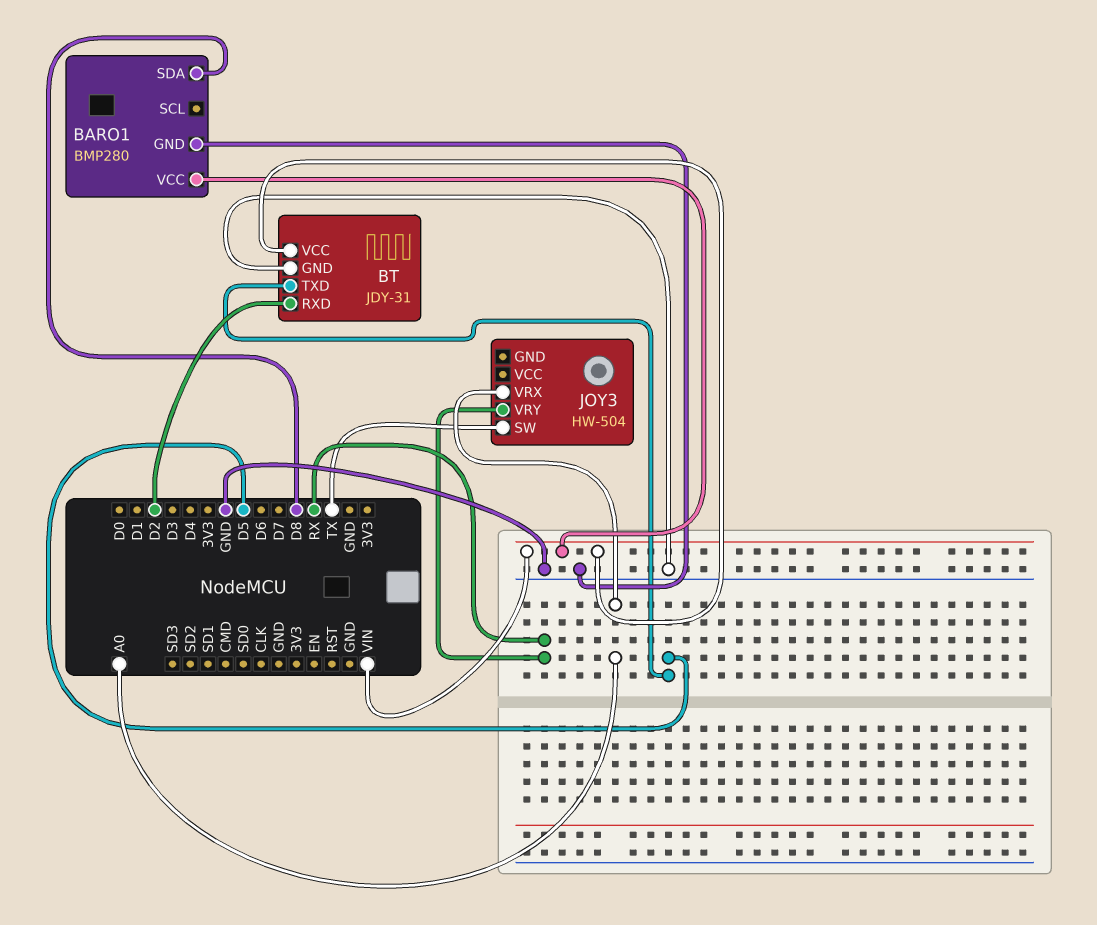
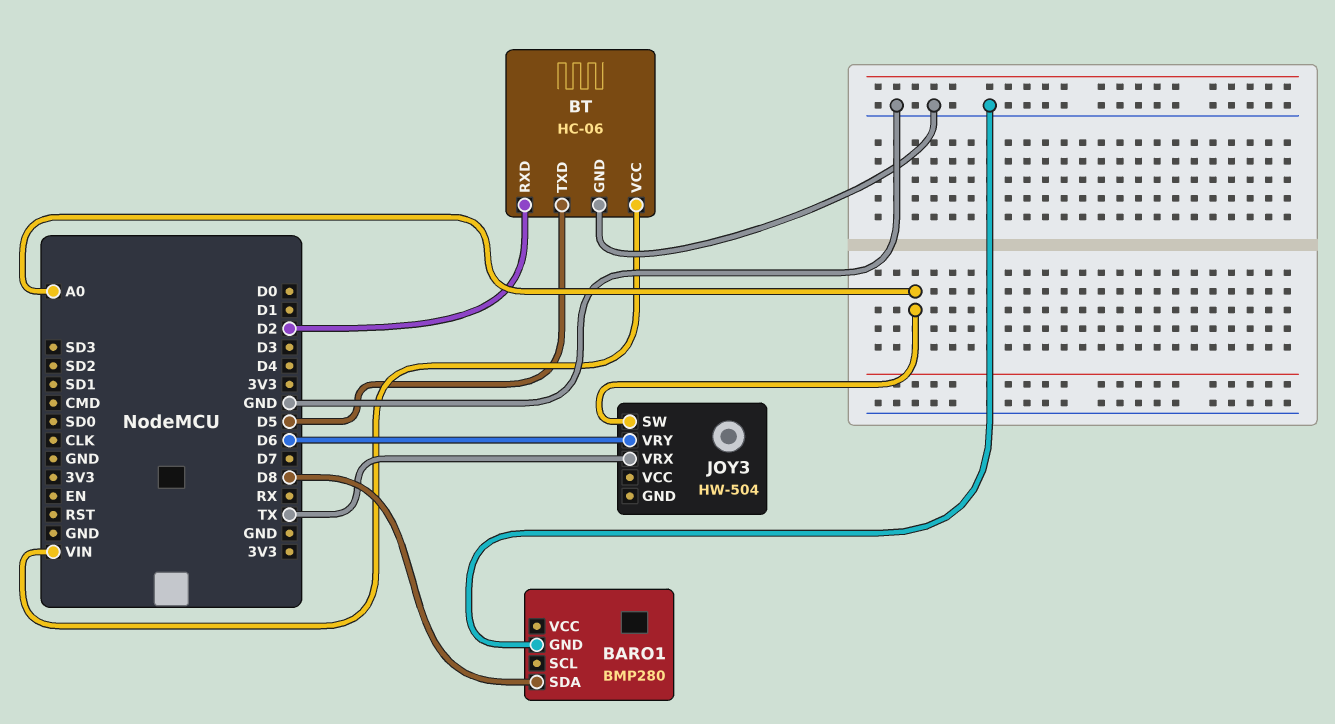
BARO1 pin VCC: VIN -> none
BT: JDY-31 -> HC-06
JOY3 pin SW: TX -> A0
JOY3 pin VRX: A0 -> TX
JOY3 pin VRY: RX -> D6

